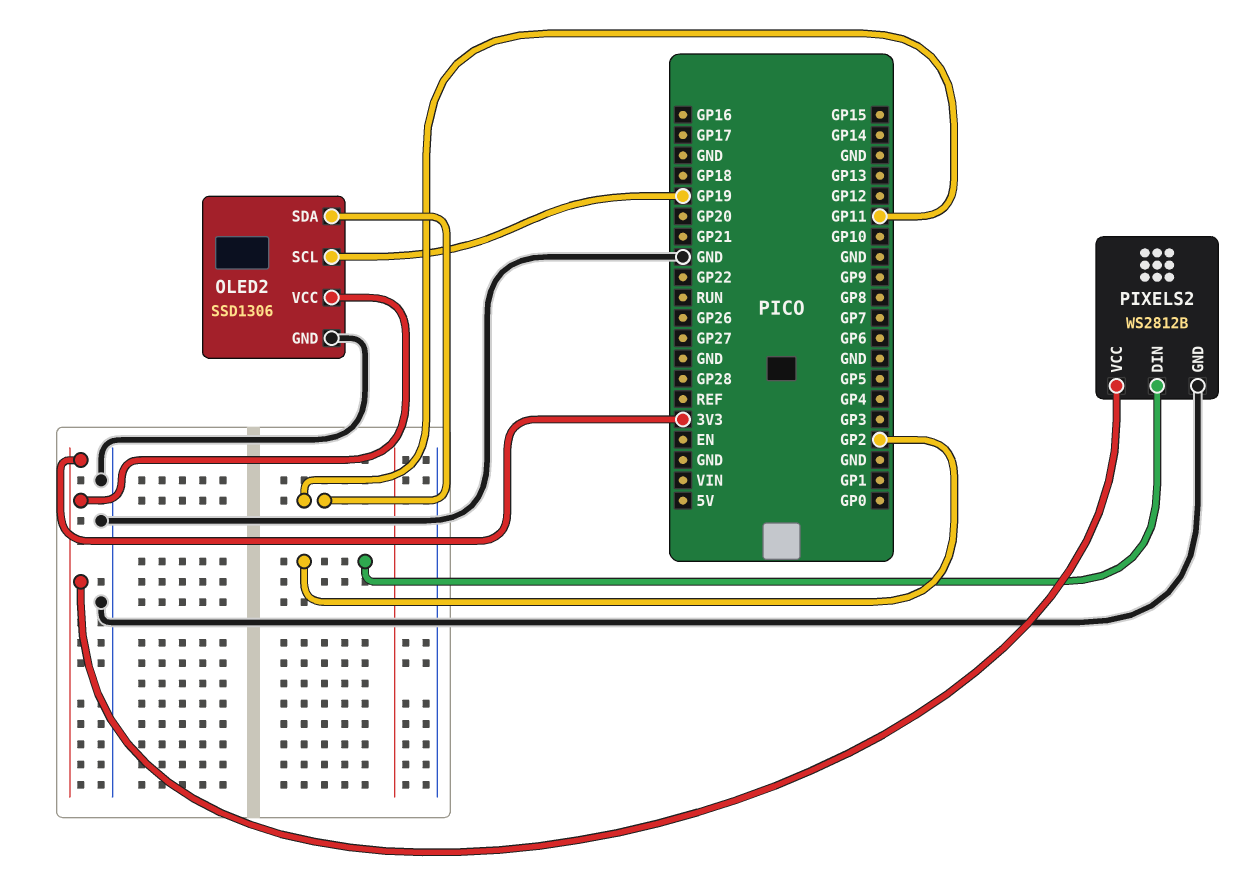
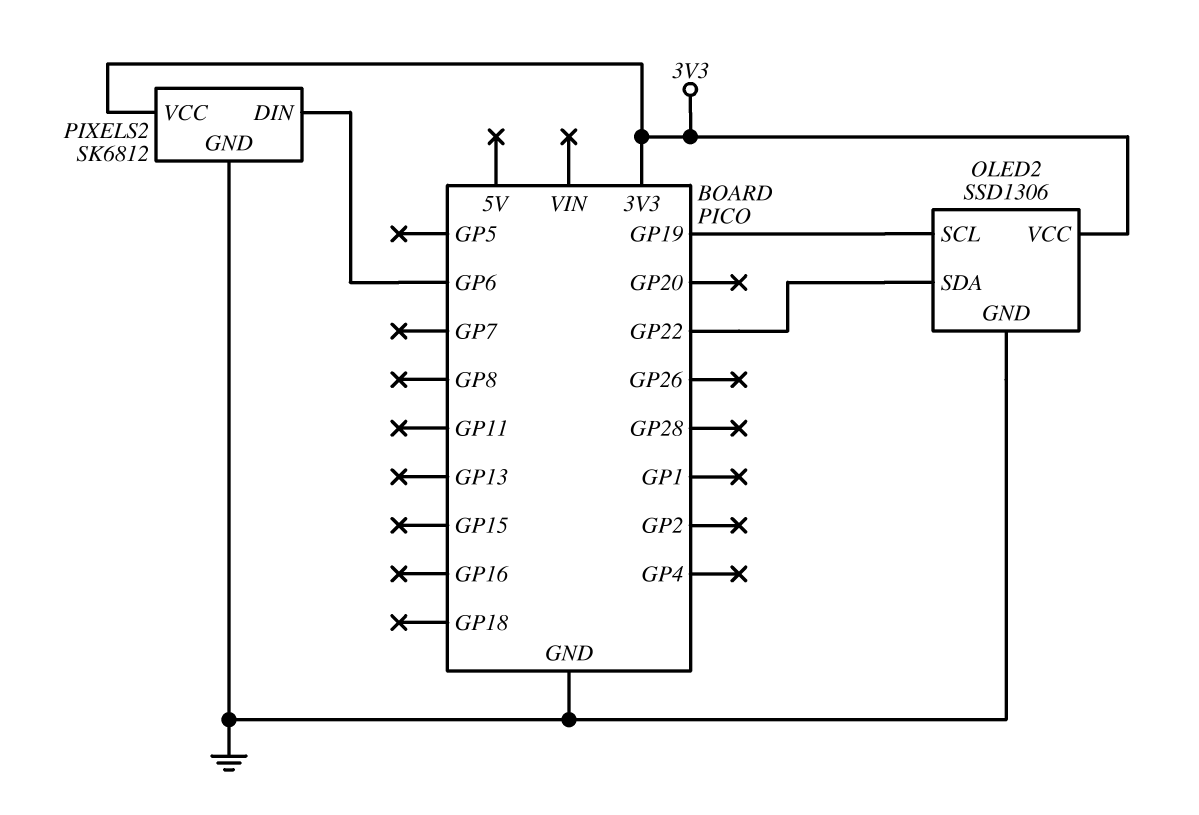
OLED2 pin SDA: GP11 -> GP22
PIXELS2: WS2812B -> SK6812
PIXELS2 pin DIN: GP2 -> GP6

